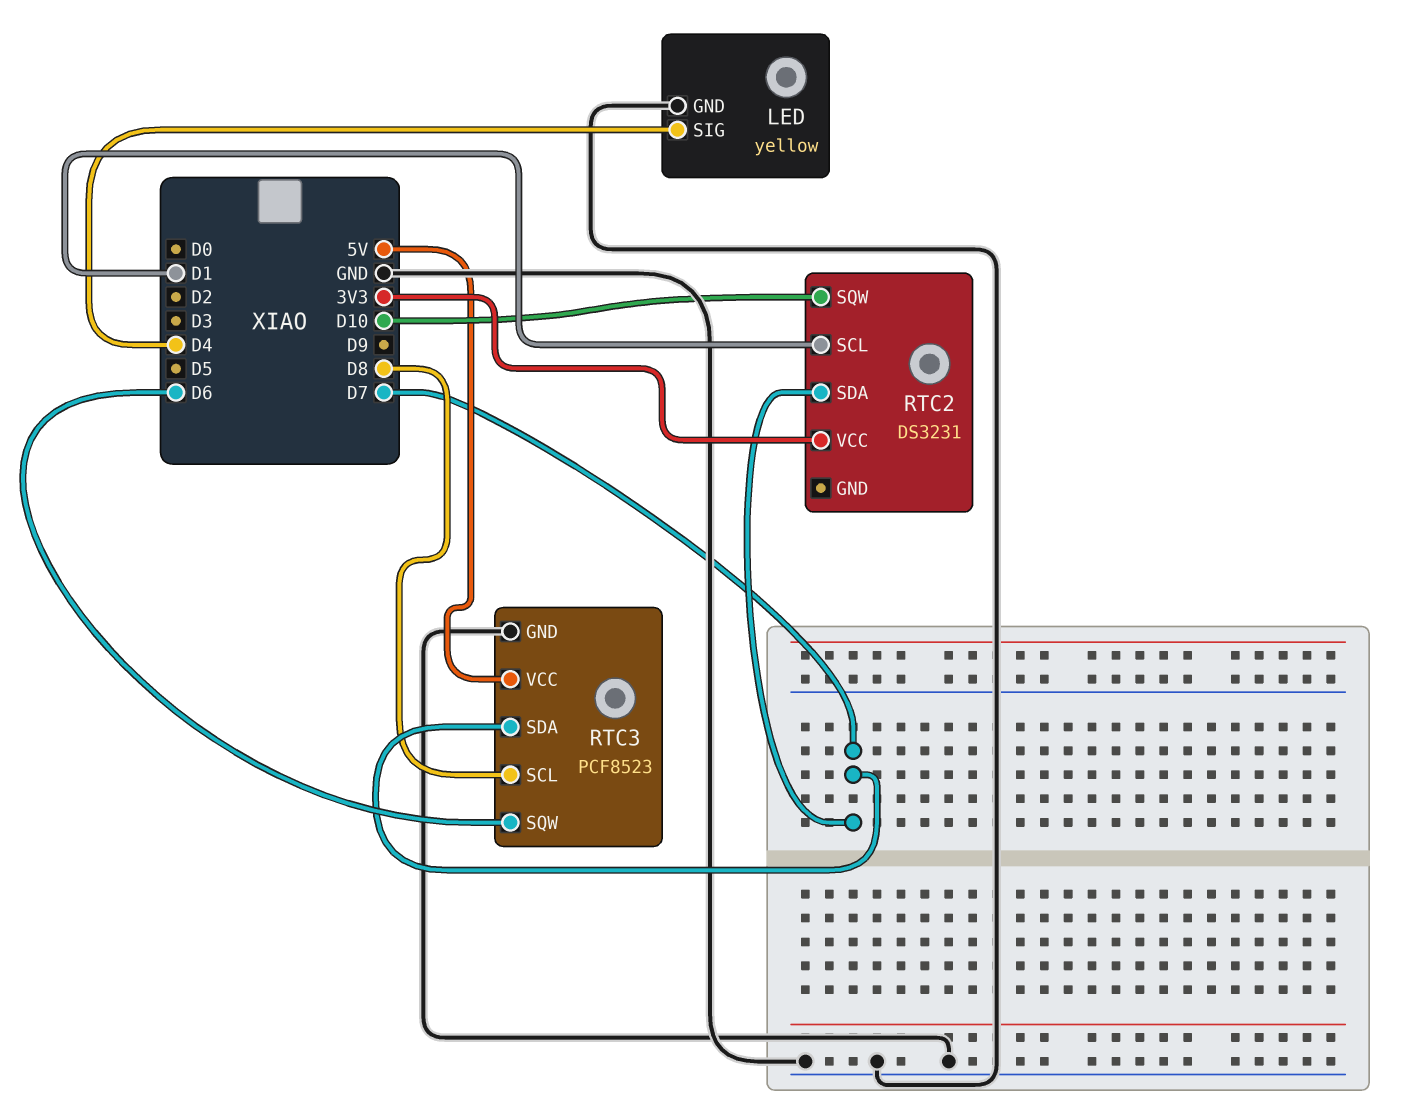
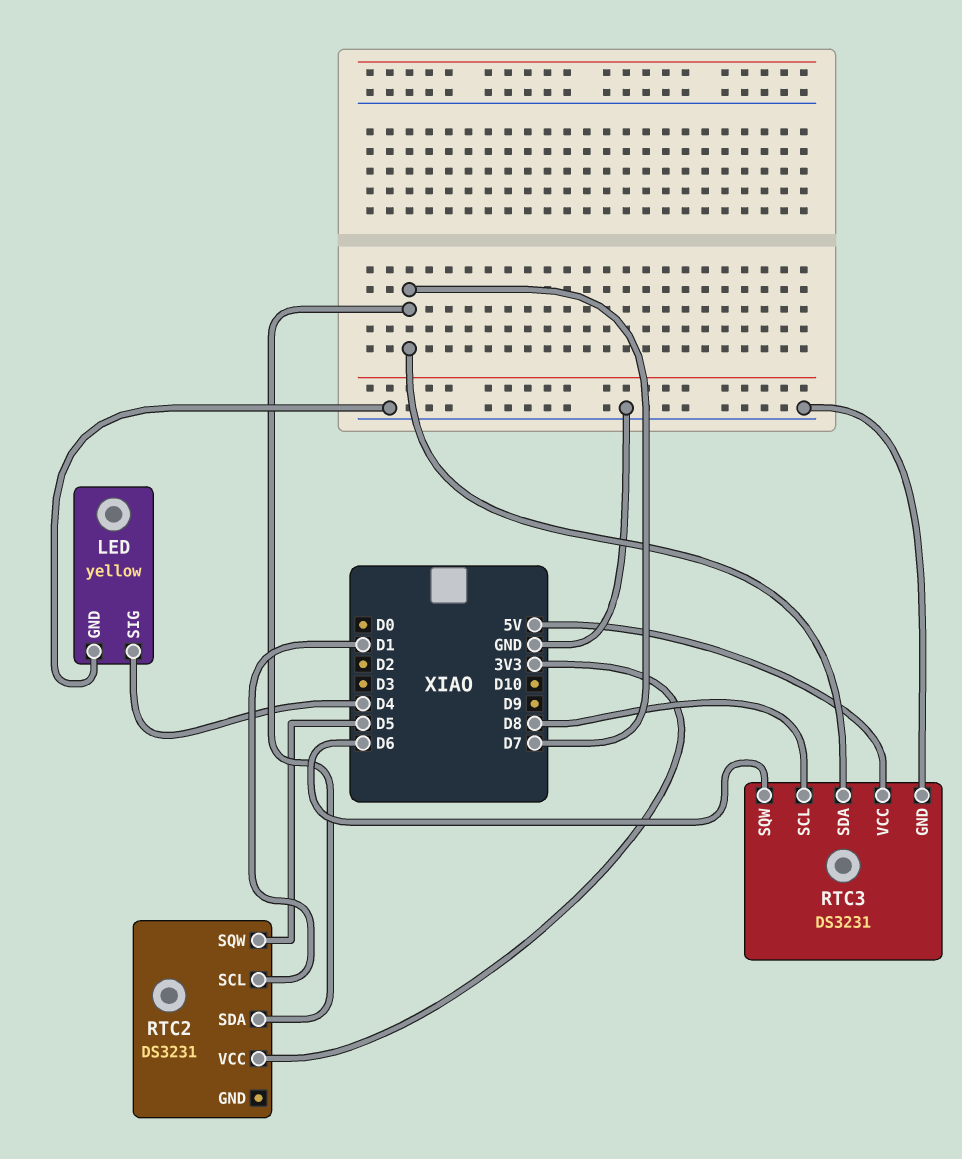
RTC2 pin SQW: D10 -> D5
RTC3: PCF8523 -> DS3231

